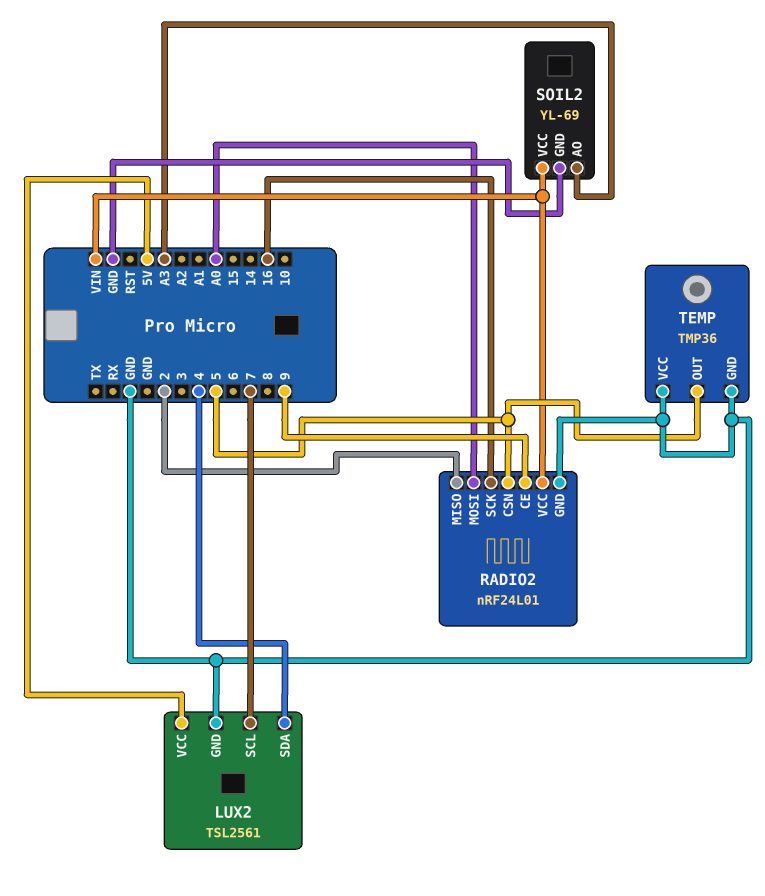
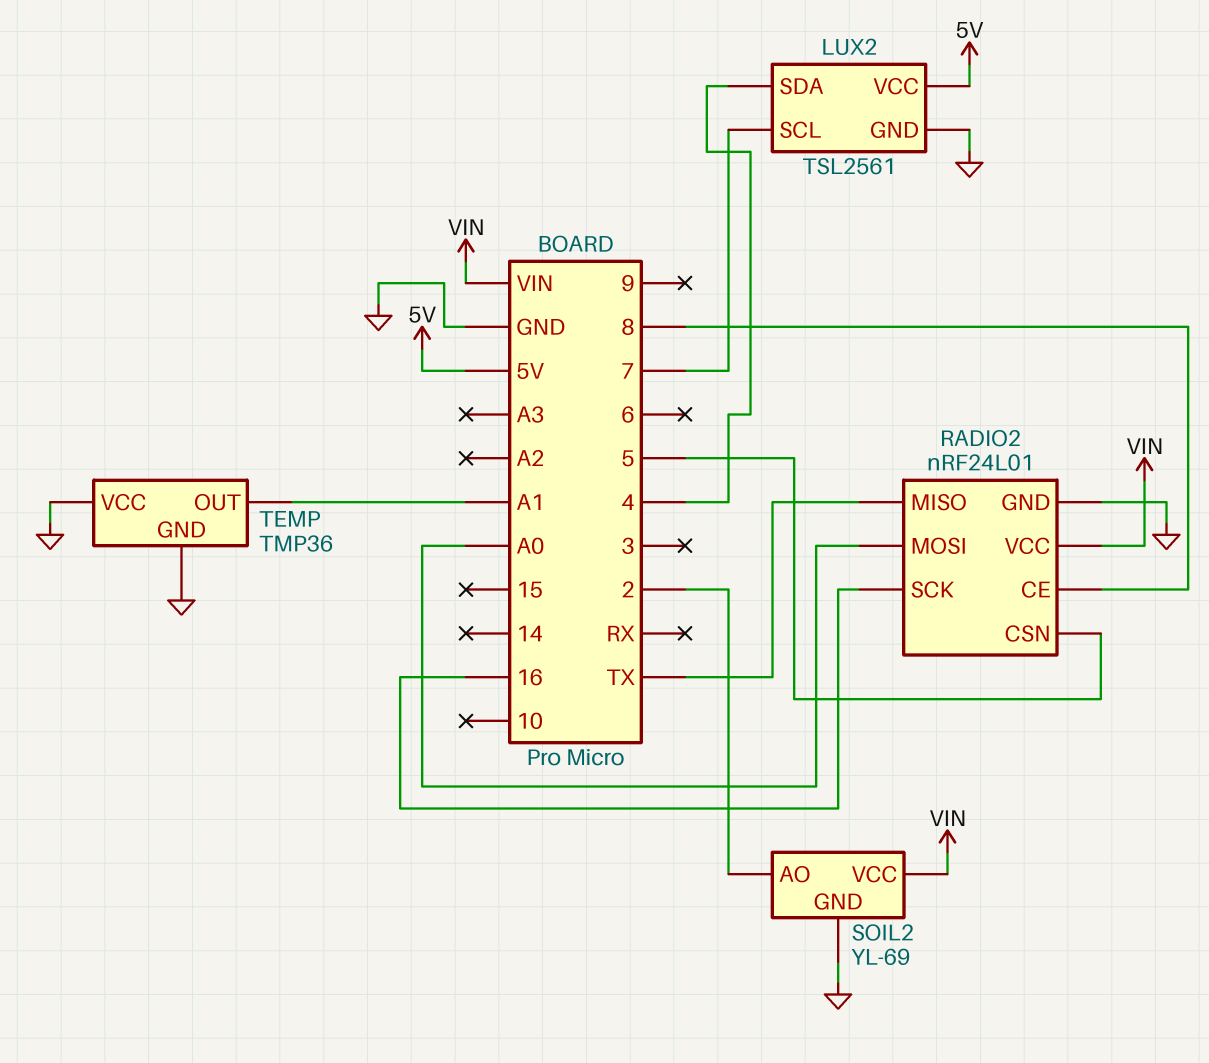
RADIO2 pin CE: 9 -> 8
RADIO2 pin MISO: 2 -> TX
SOIL2 pin AO: A3 -> 2
TEMP pin OUT: 5 -> A1

